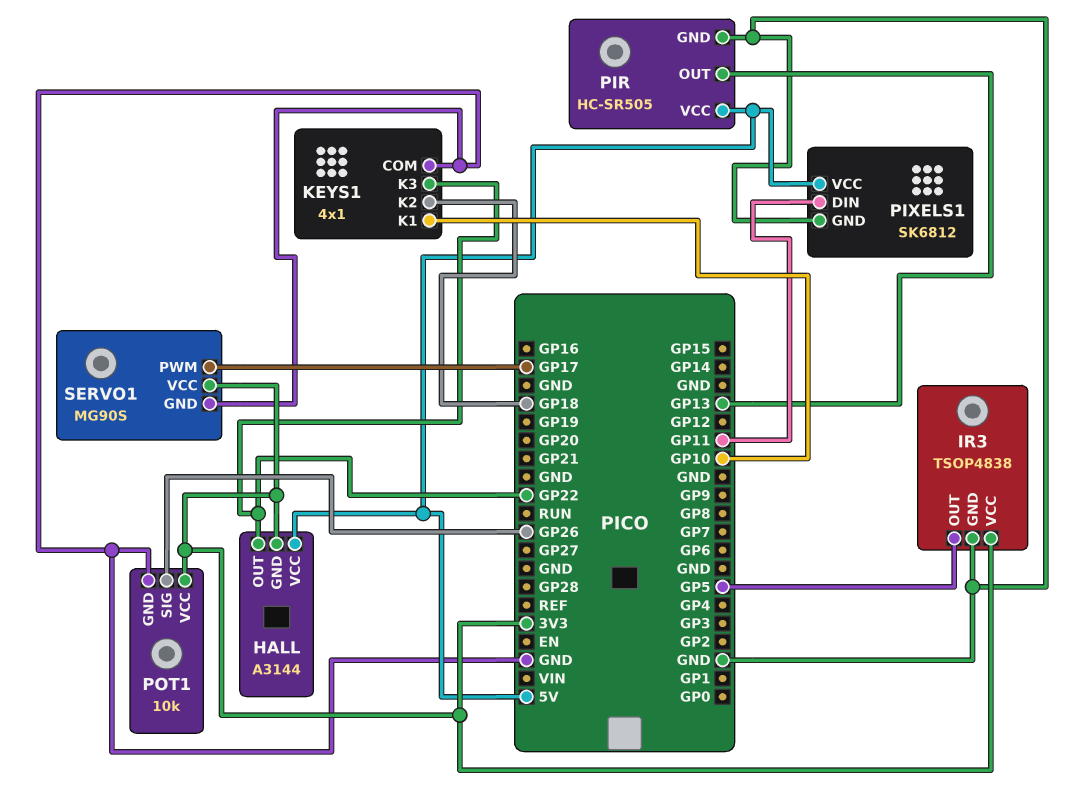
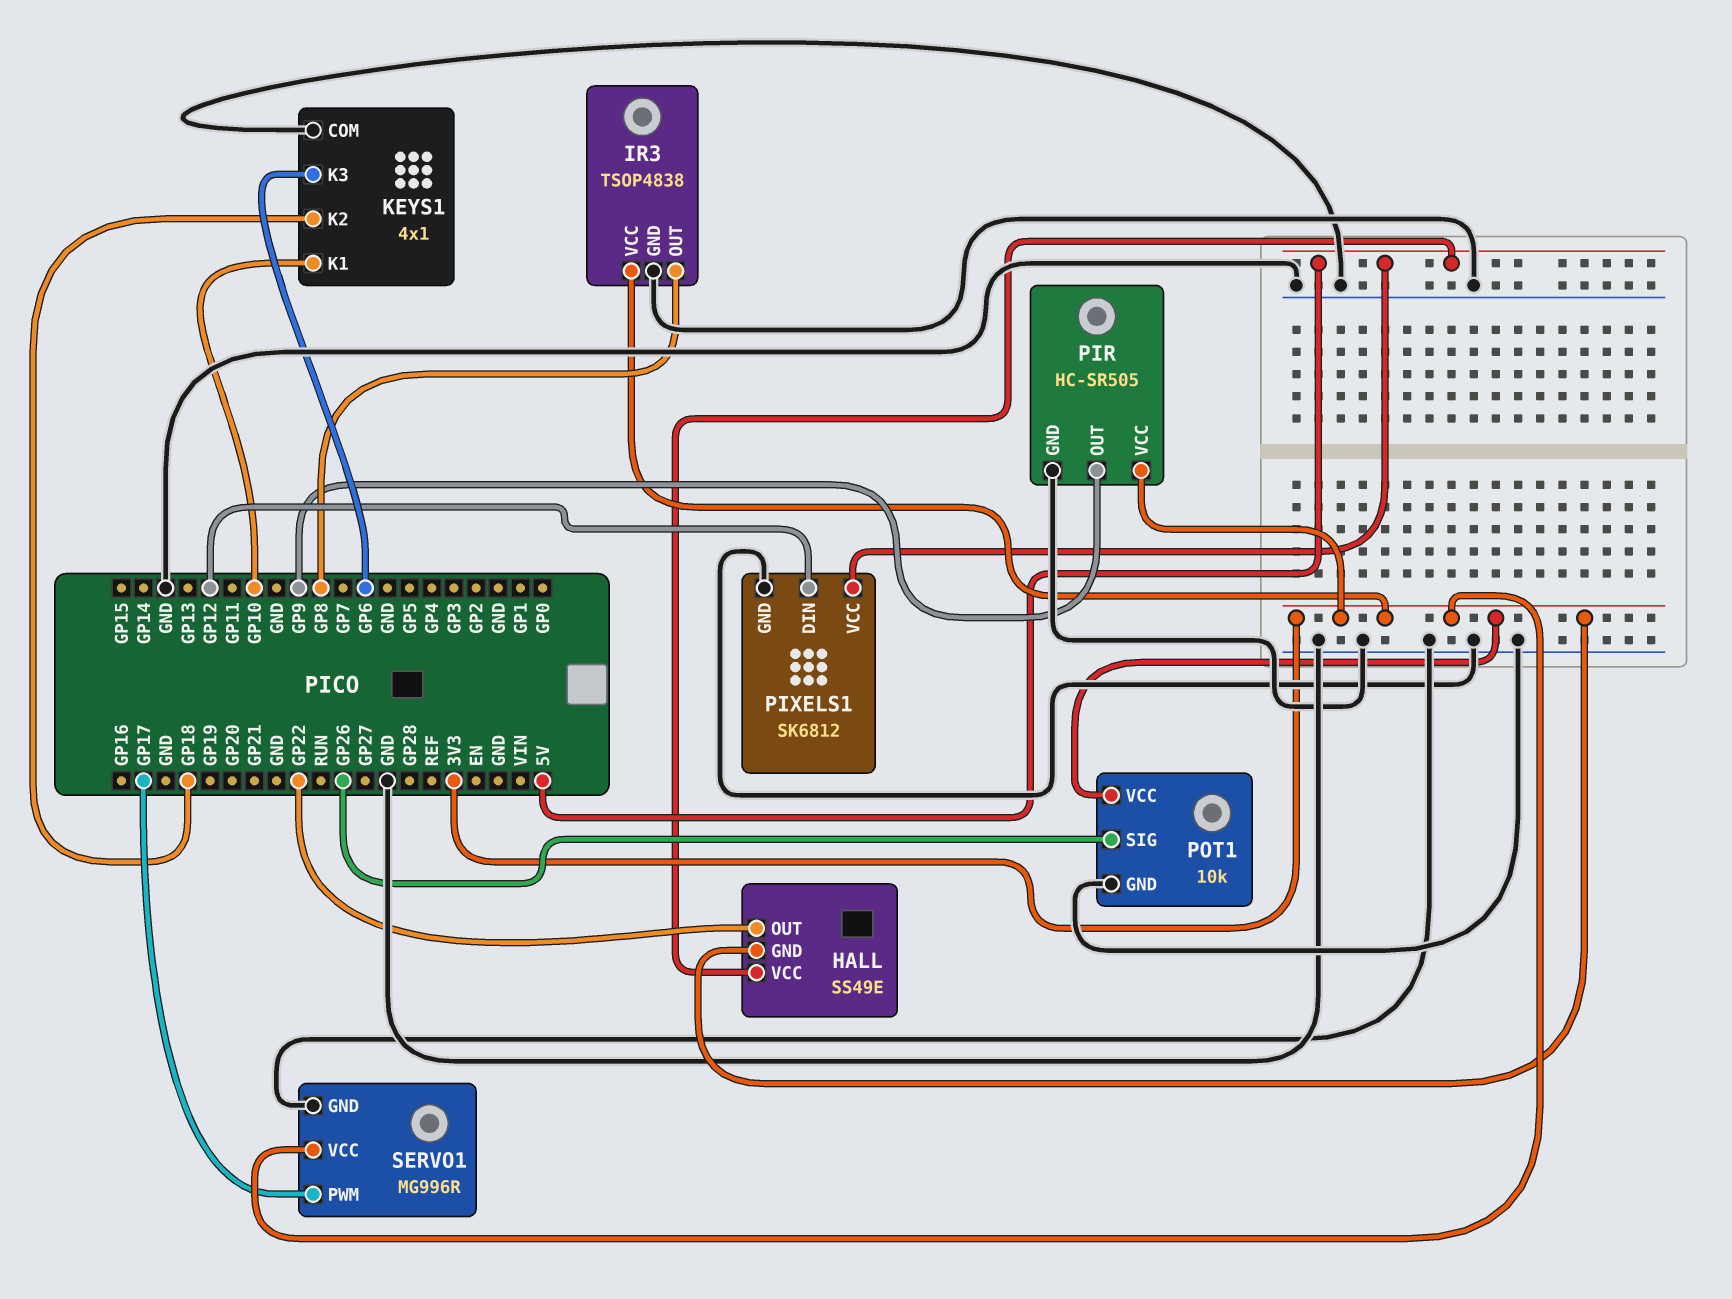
HALL: A3144 -> SS49E
IR3 pin OUT: GP5 -> GP8
KEYS1 pin K3: GP22 -> GP6
PIR pin OUT: GP13 -> GP9
PIR pin VCC: 5V -> 3V3
PIXELS1 pin DIN: GP11 -> GP12
SERVO1: MG90S -> MG996R

